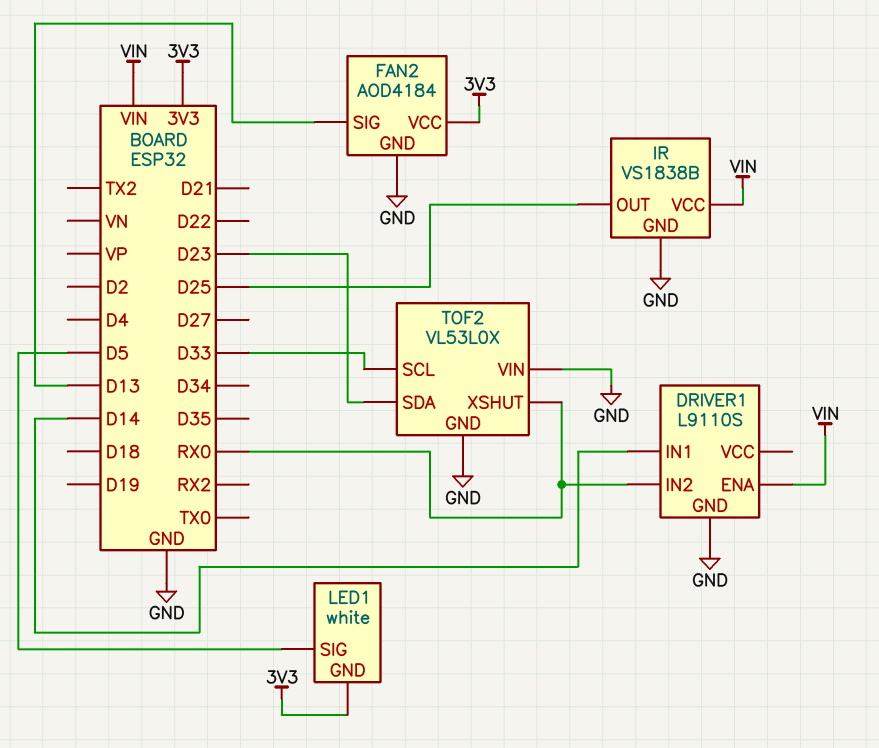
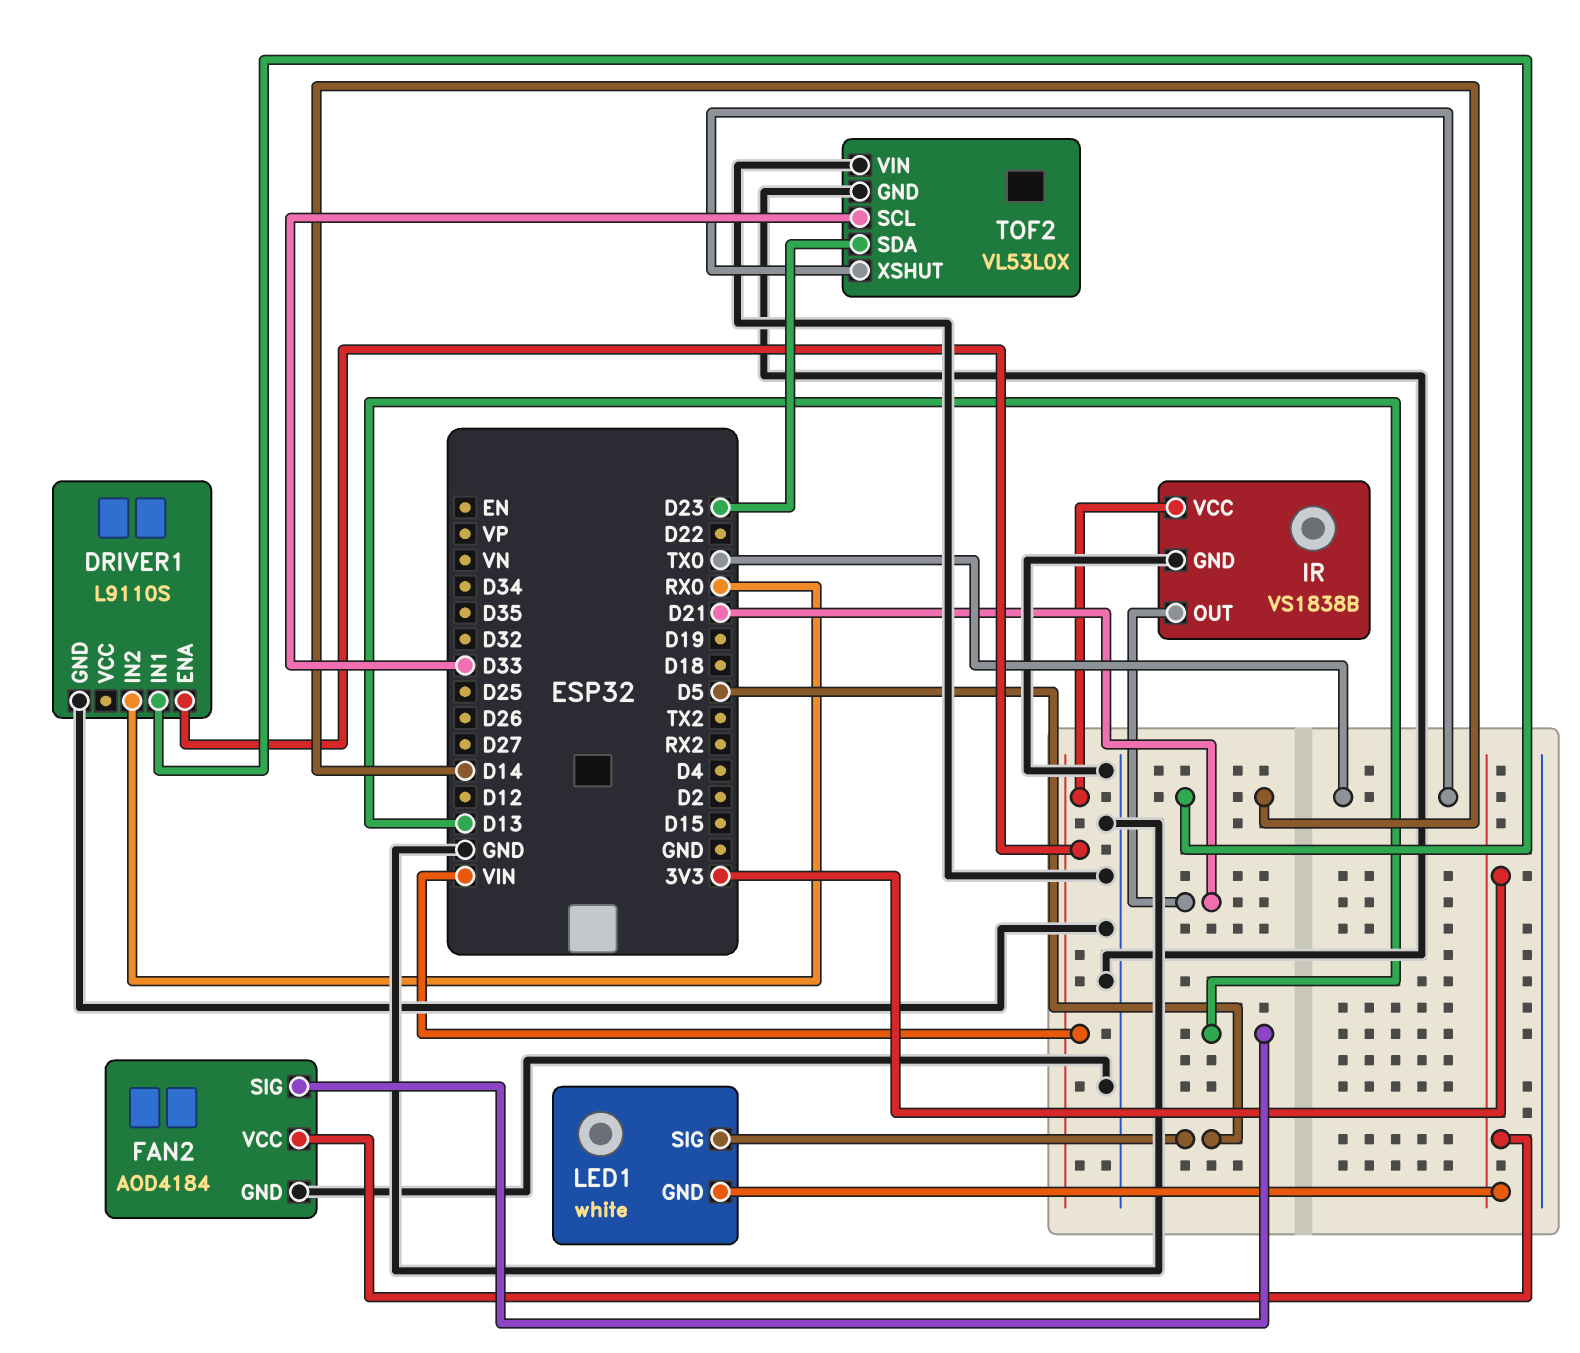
IR pin OUT: D25 -> D21
TOF2 pin XSHUT: RX0 -> TX0

